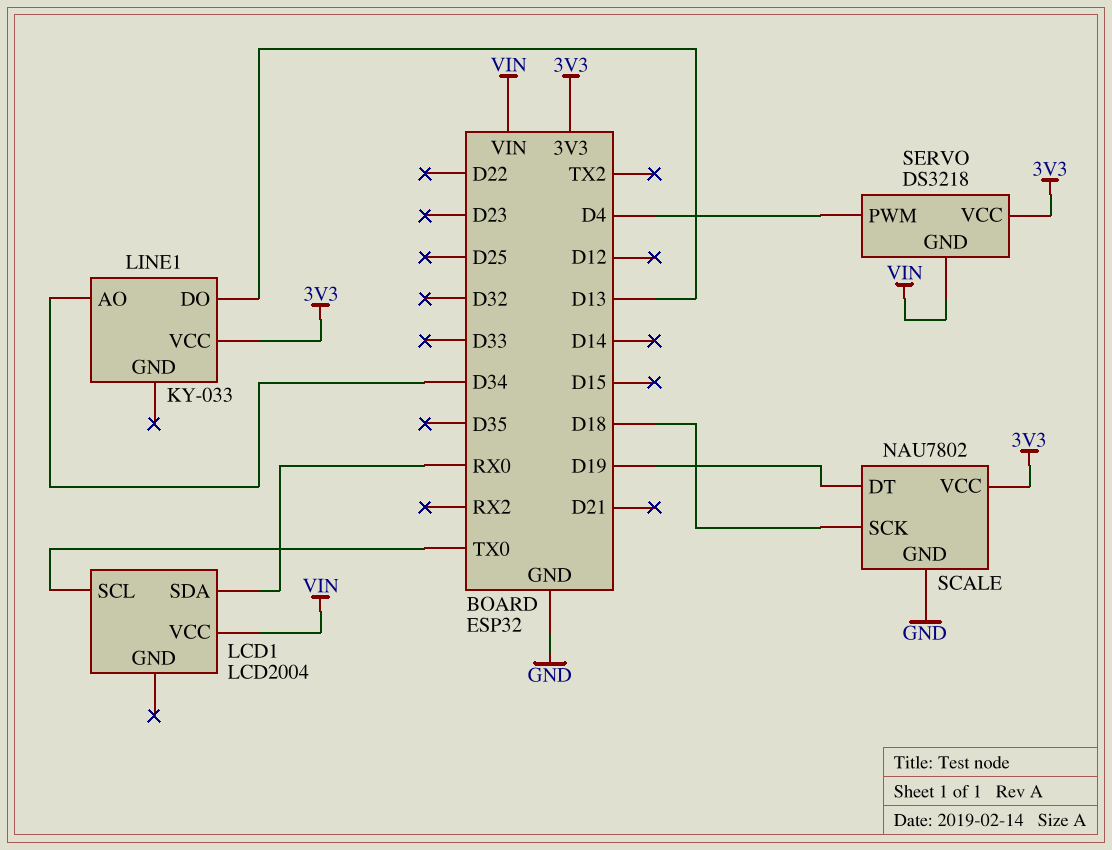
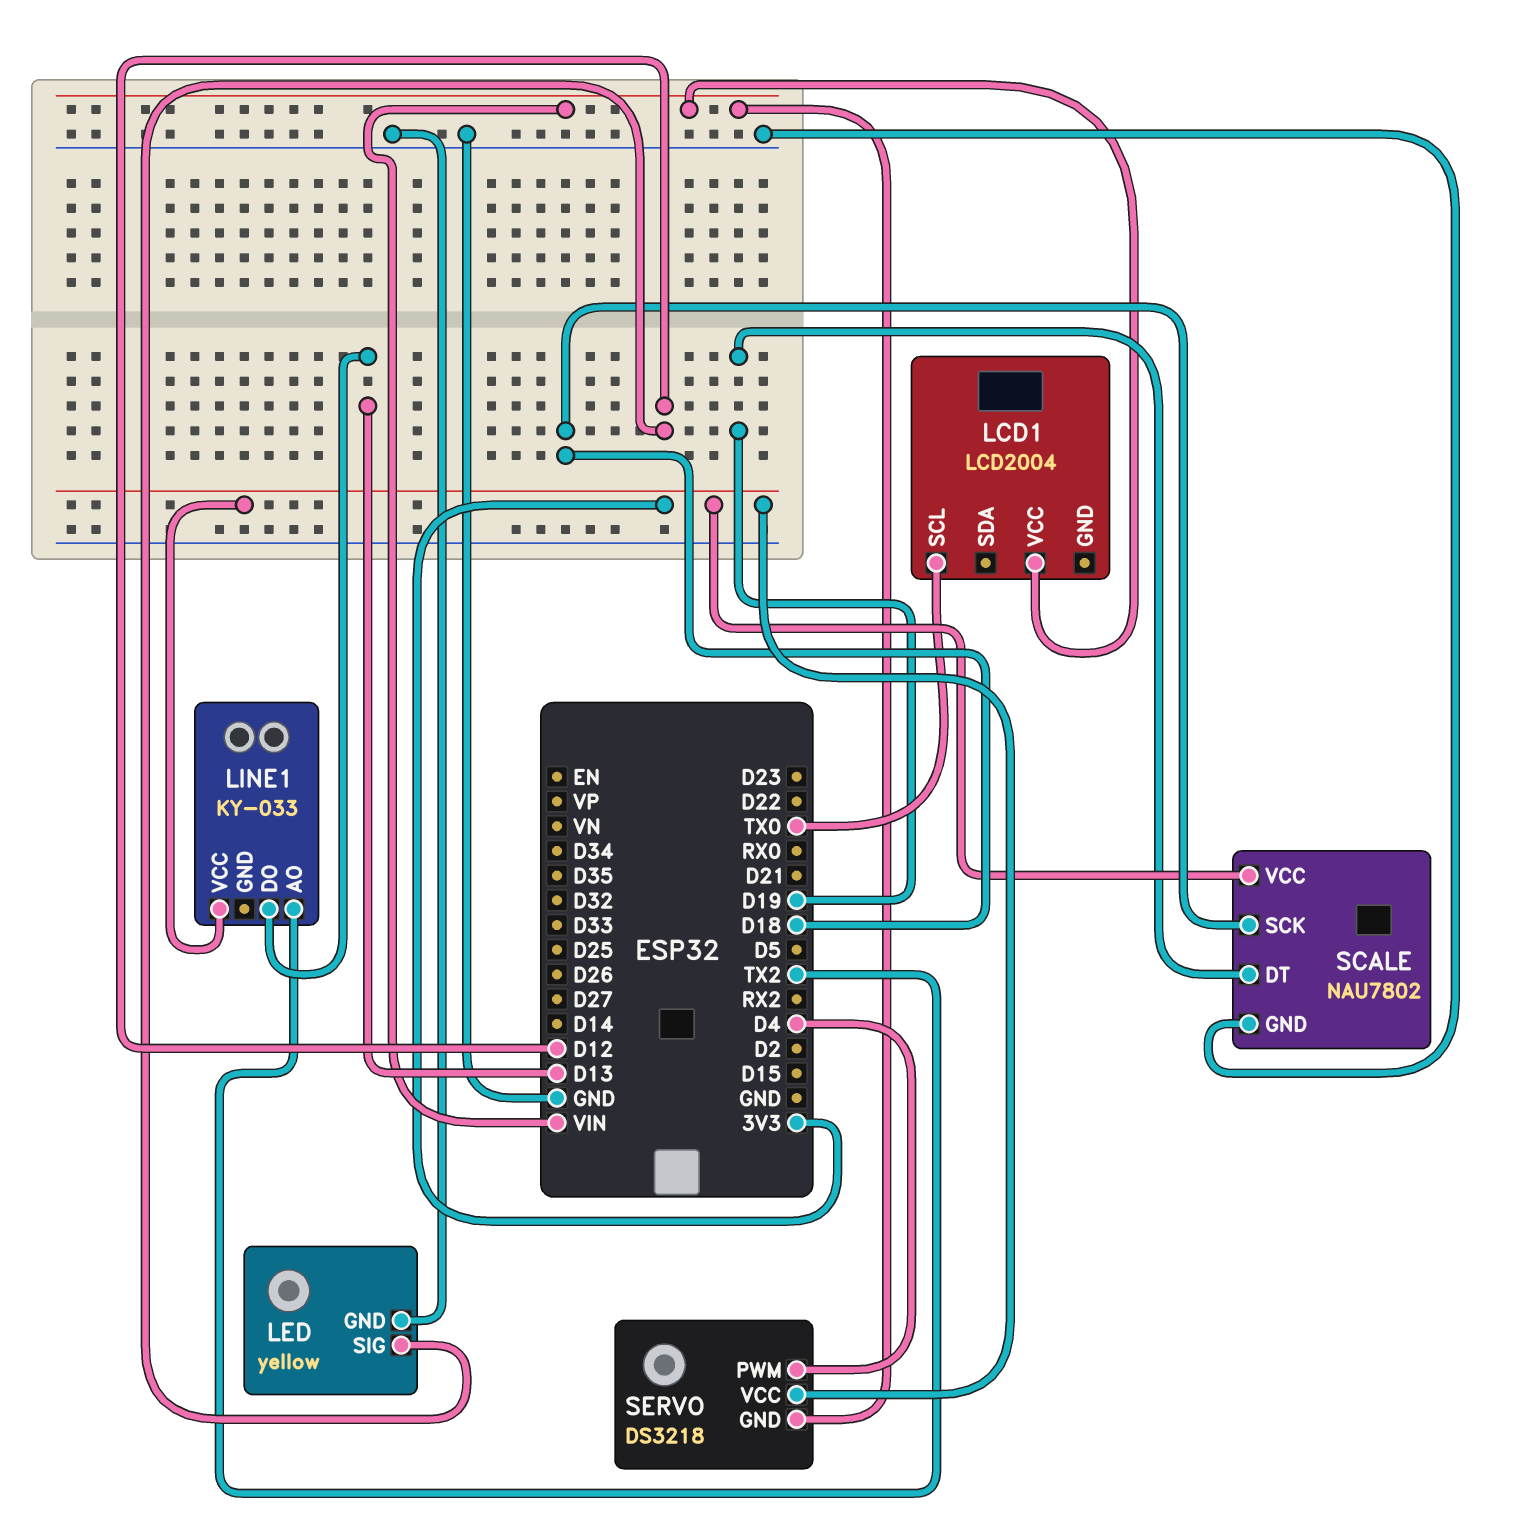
LCD1 pin SDA: RX0 -> none
LED: none -> yellow
LED pin GND: none -> GND
LED pin SIG: none -> D12
LINE1 pin AO: D34 -> TX2

